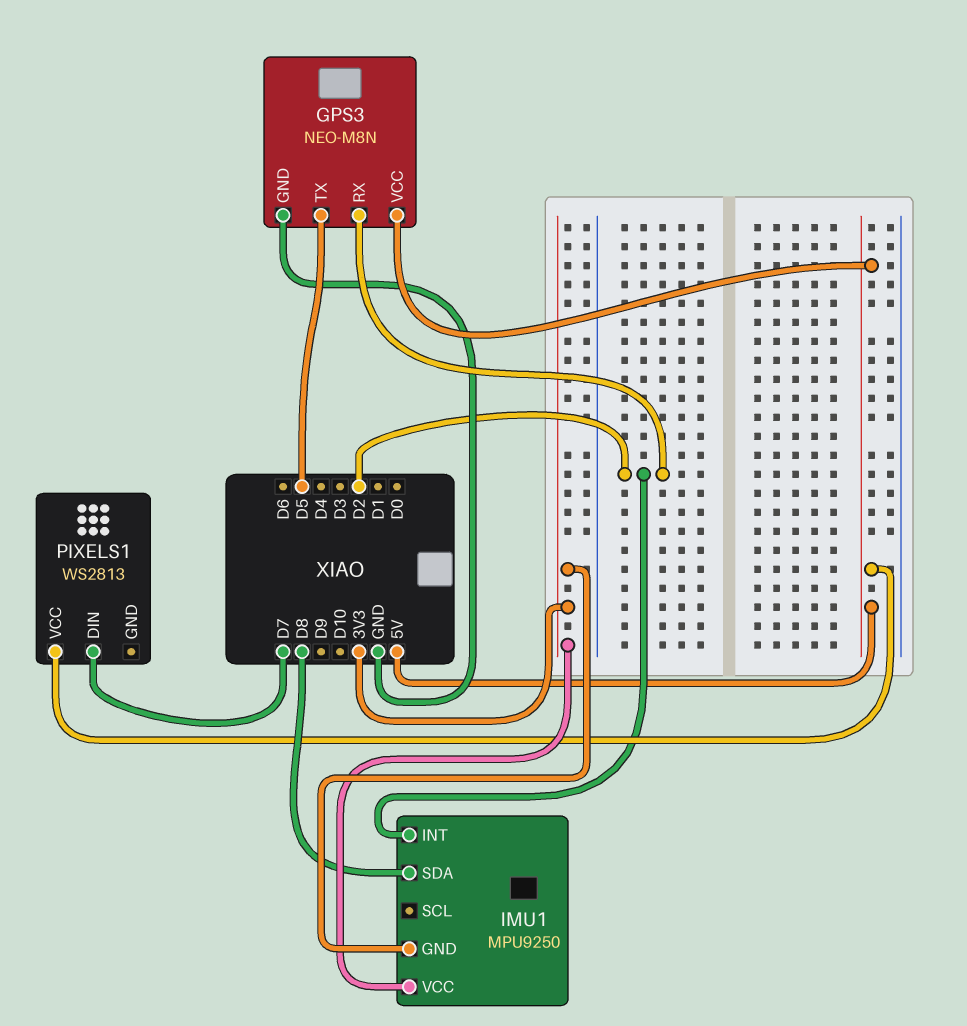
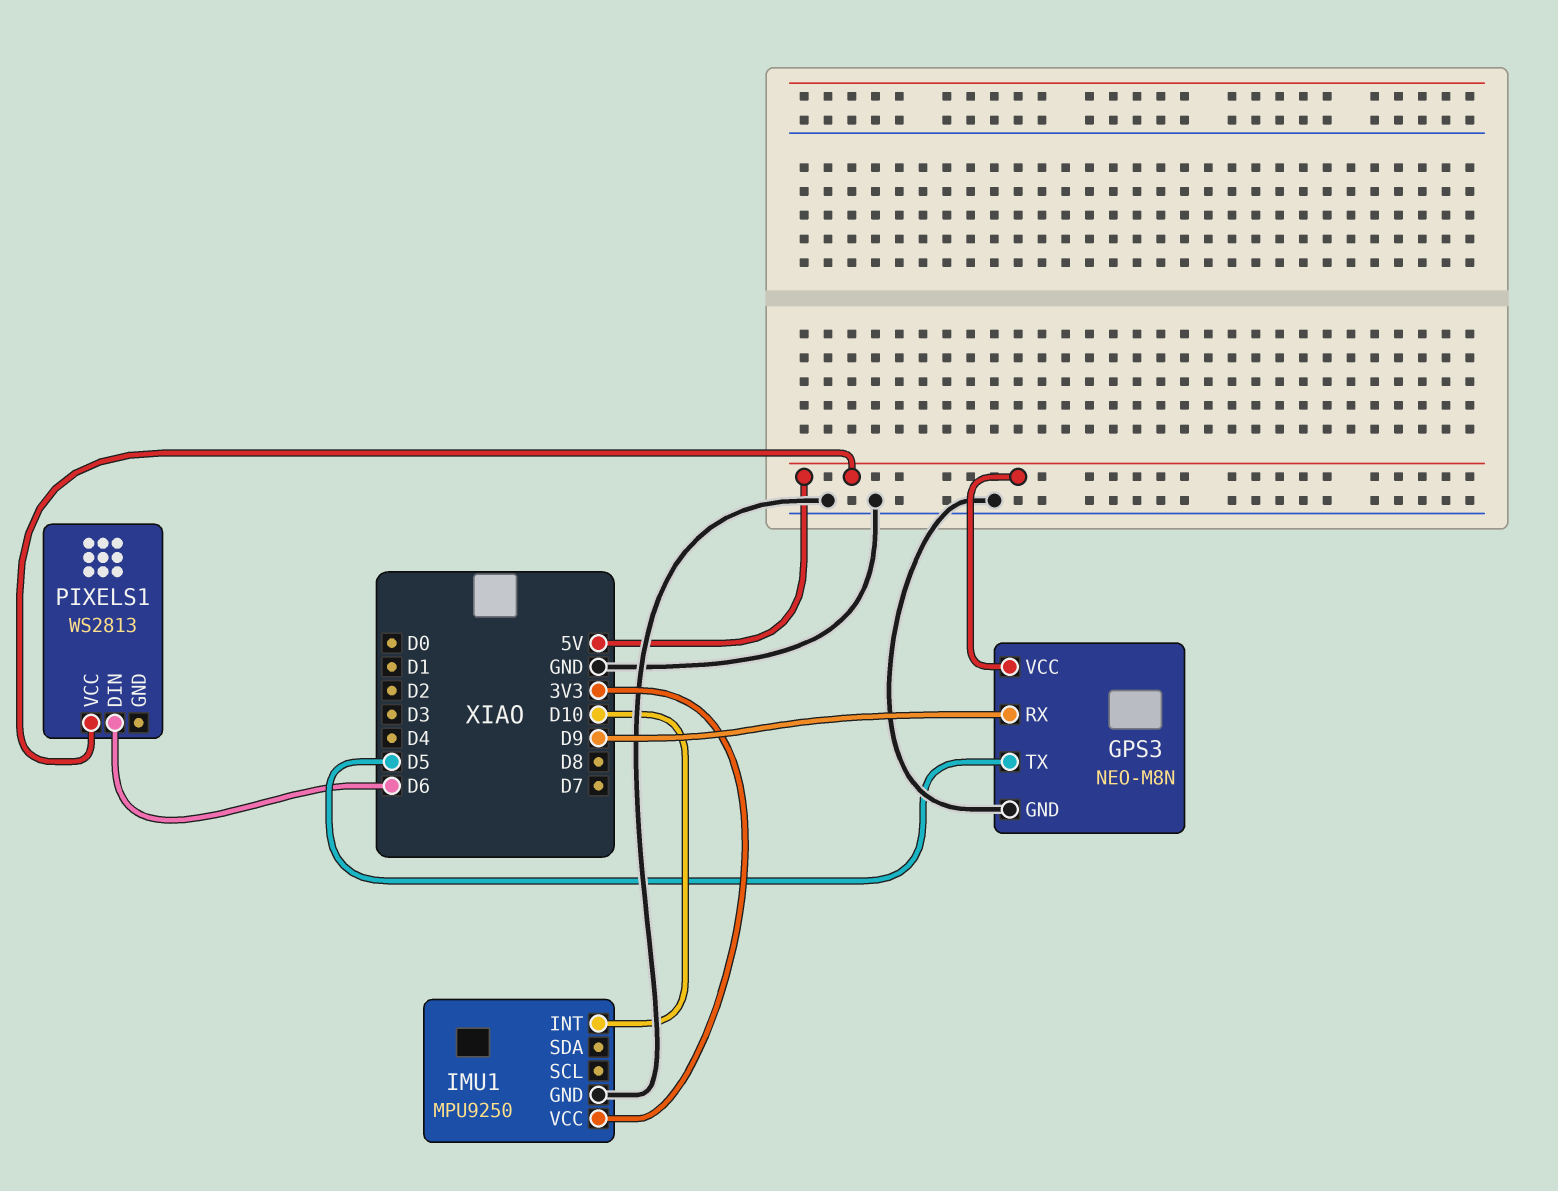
GPS3 pin RX: D2 -> D9
IMU1 pin GND: 3V3 -> GND
IMU1 pin INT: D2 -> D10
IMU1 pin SDA: D8 -> none
PIXELS1 pin DIN: D7 -> D6

